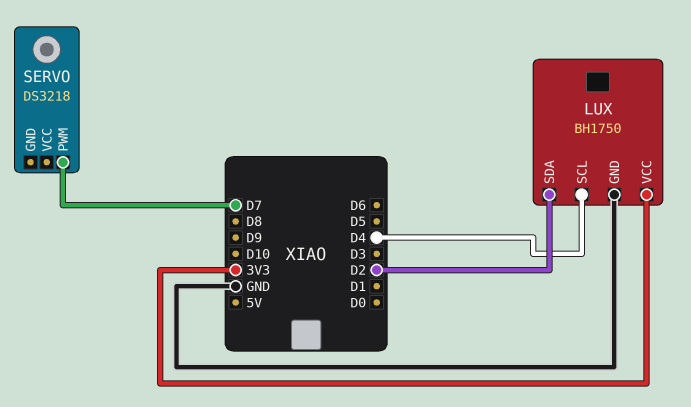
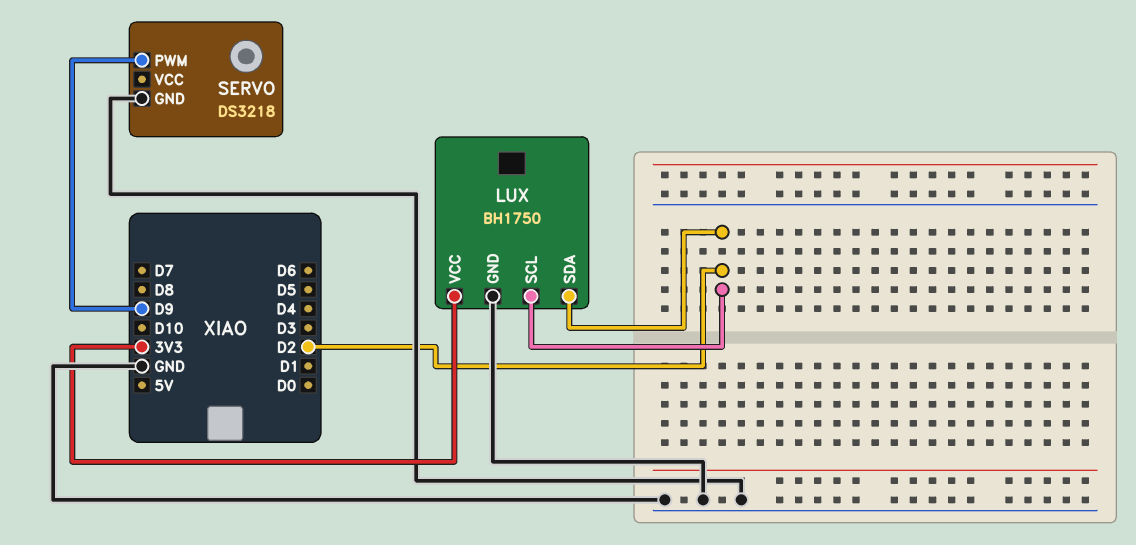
LUX pin SCL: D4 -> D2
SERVO pin GND: none -> GND
SERVO pin PWM: D7 -> D9

